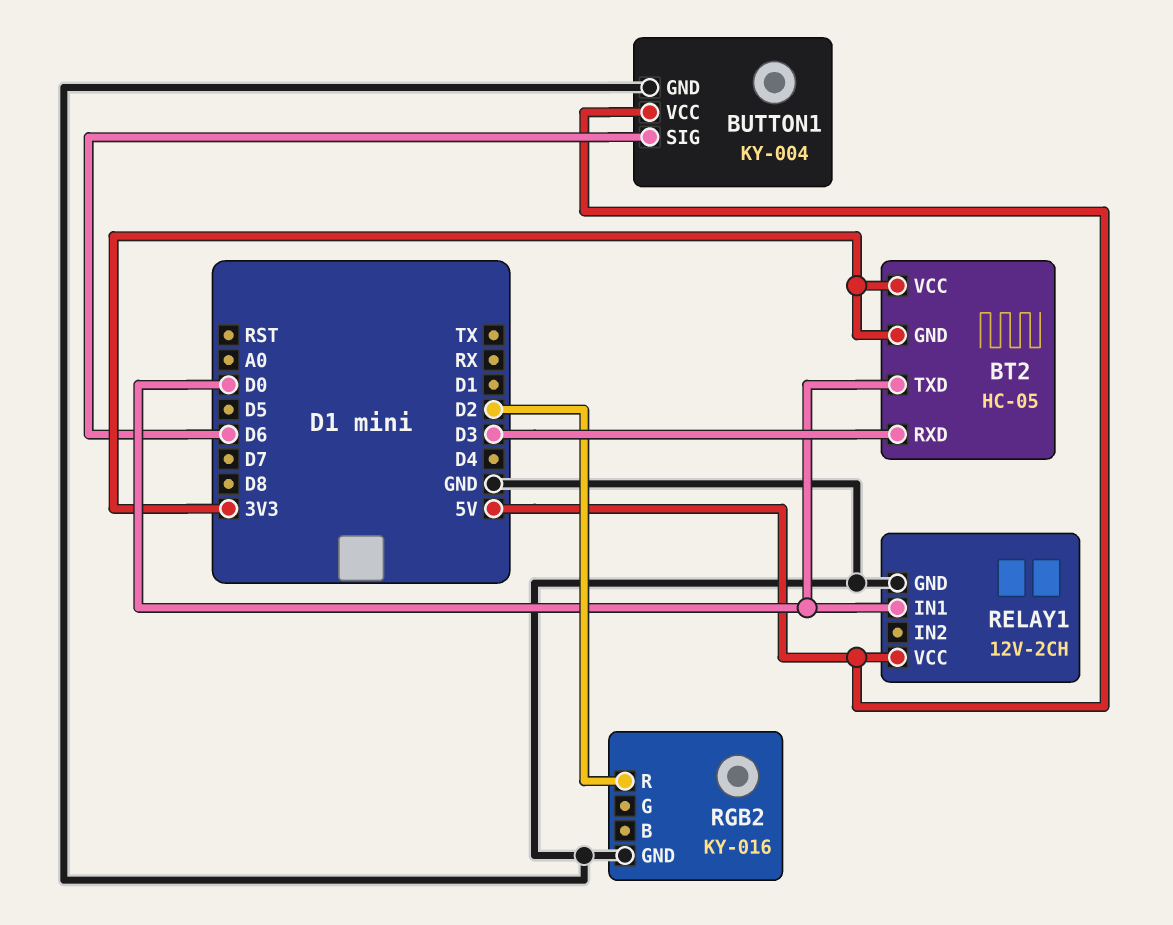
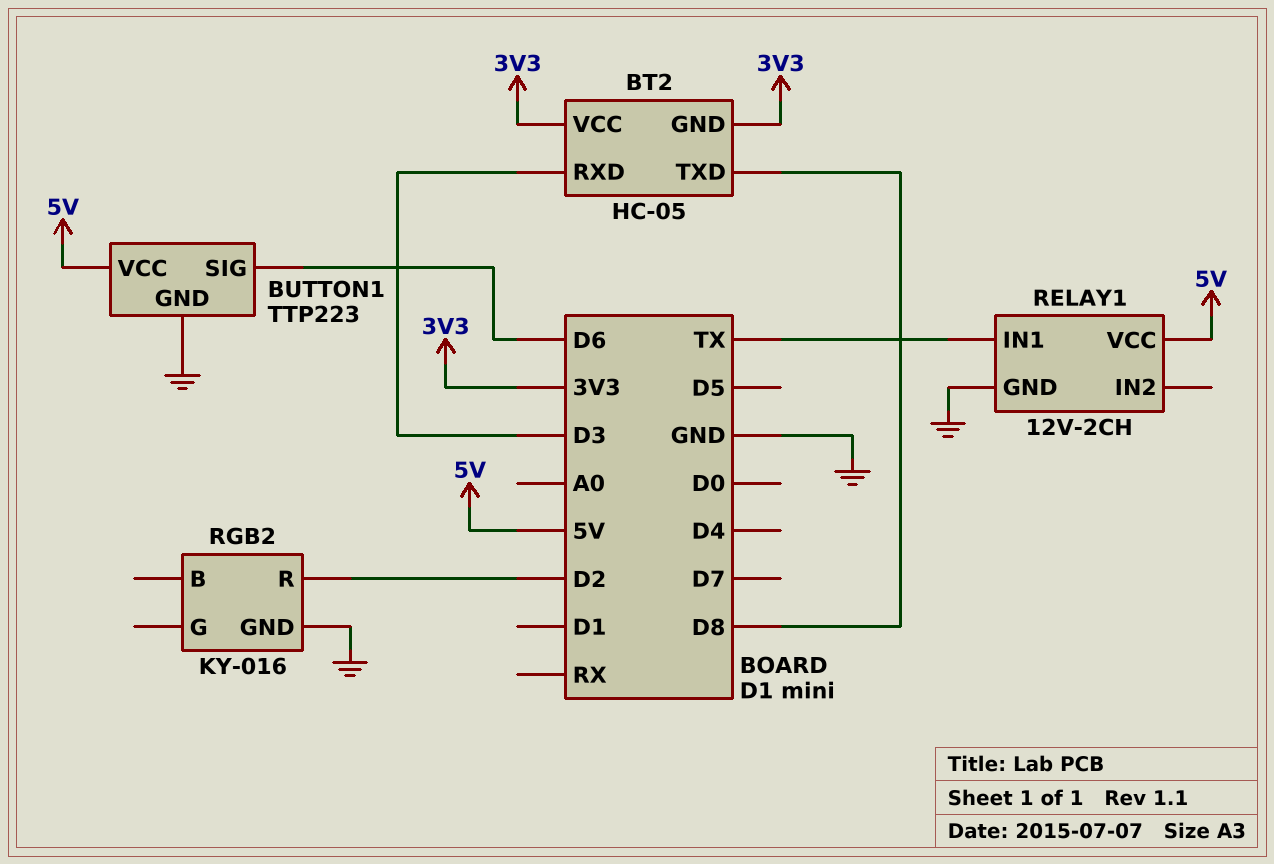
BT2 pin TXD: D0 -> D8
BUTTON1: KY-004 -> TTP223
RELAY1 pin IN1: D0 -> TX

